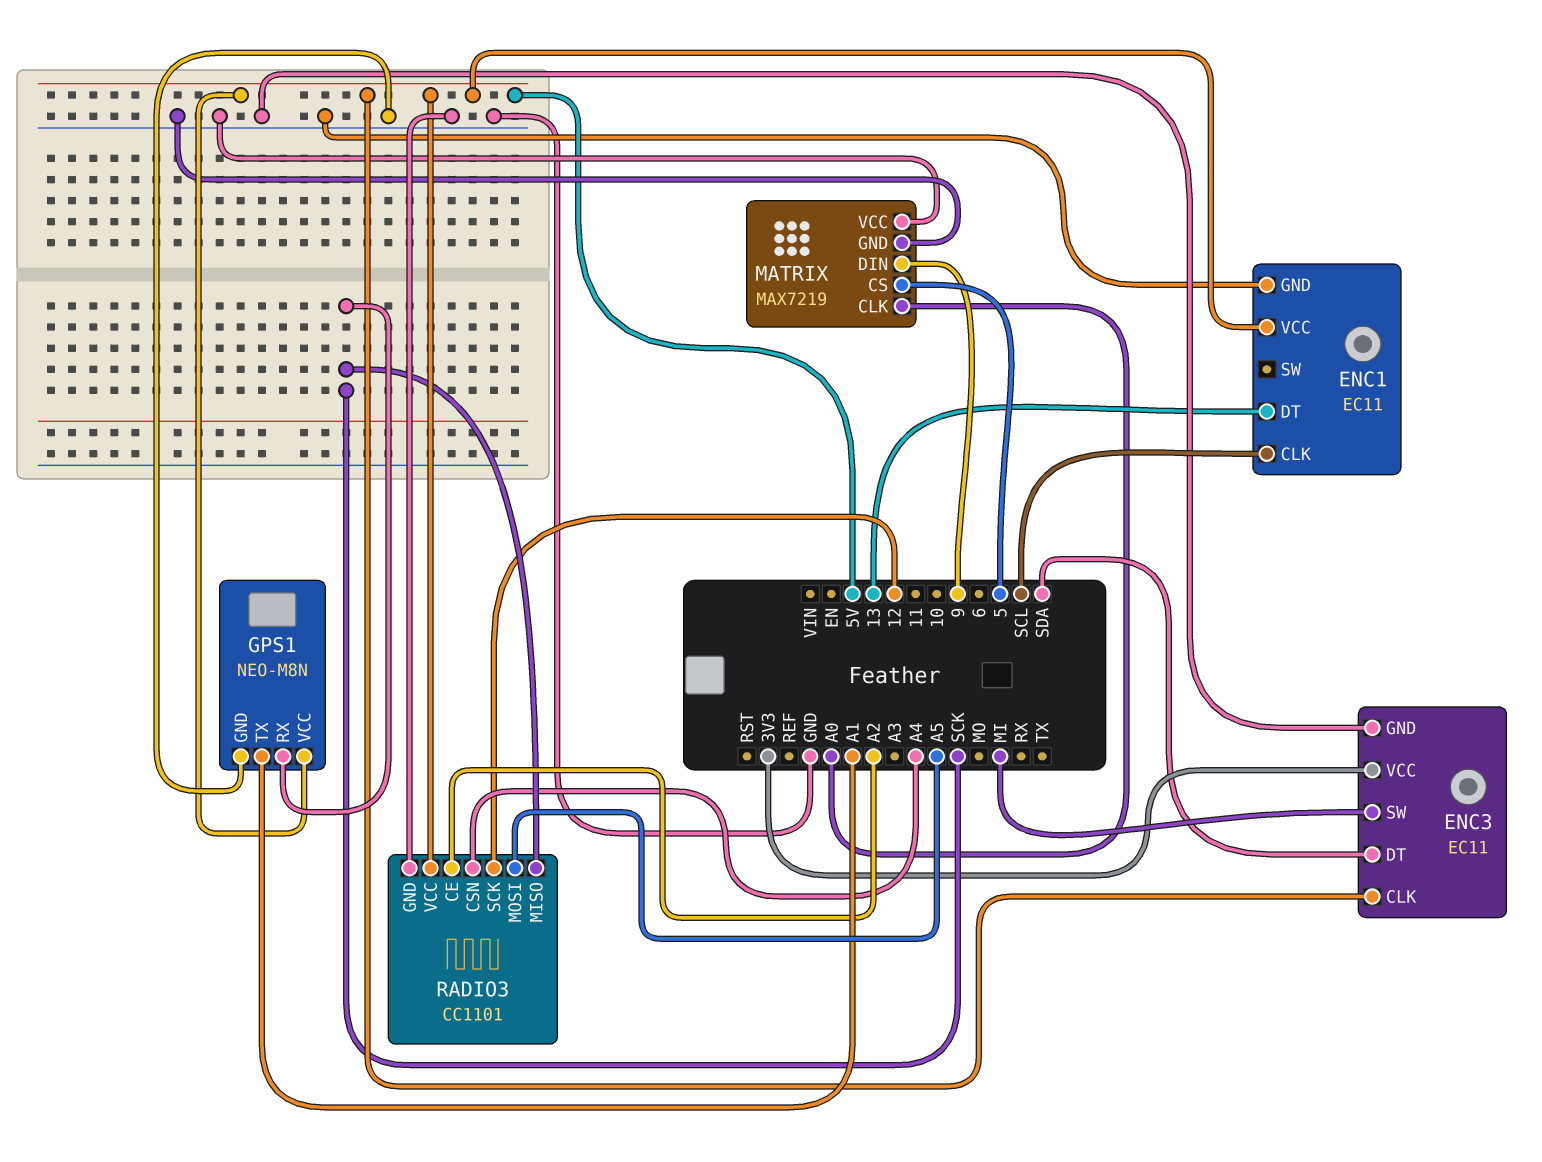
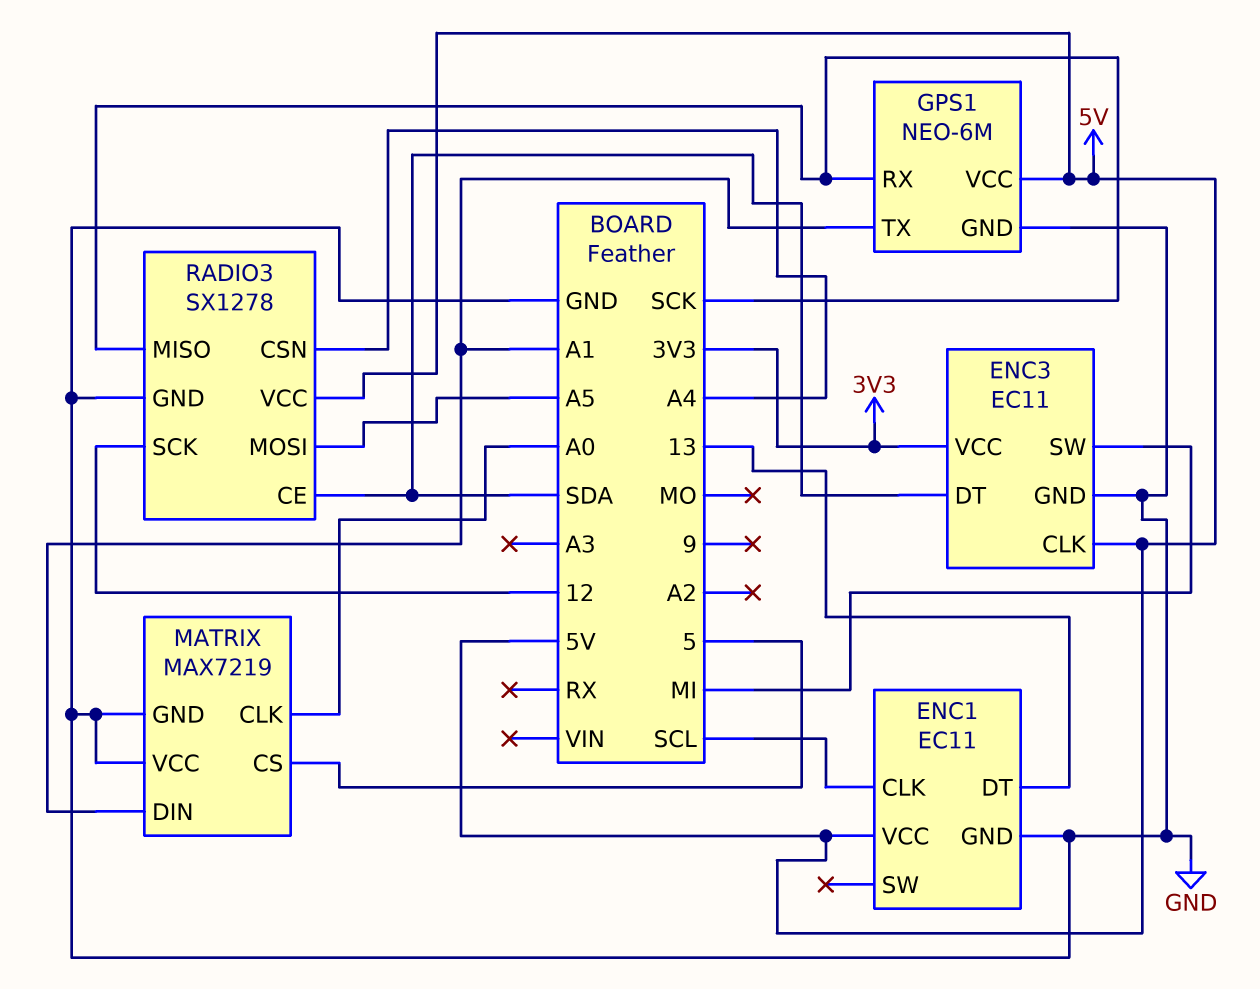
GPS1: NEO-M8N -> NEO-6M
MATRIX pin DIN: 9 -> A1
RADIO3: CC1101 -> SX1278
RADIO3 pin CE: A2 -> SDA

